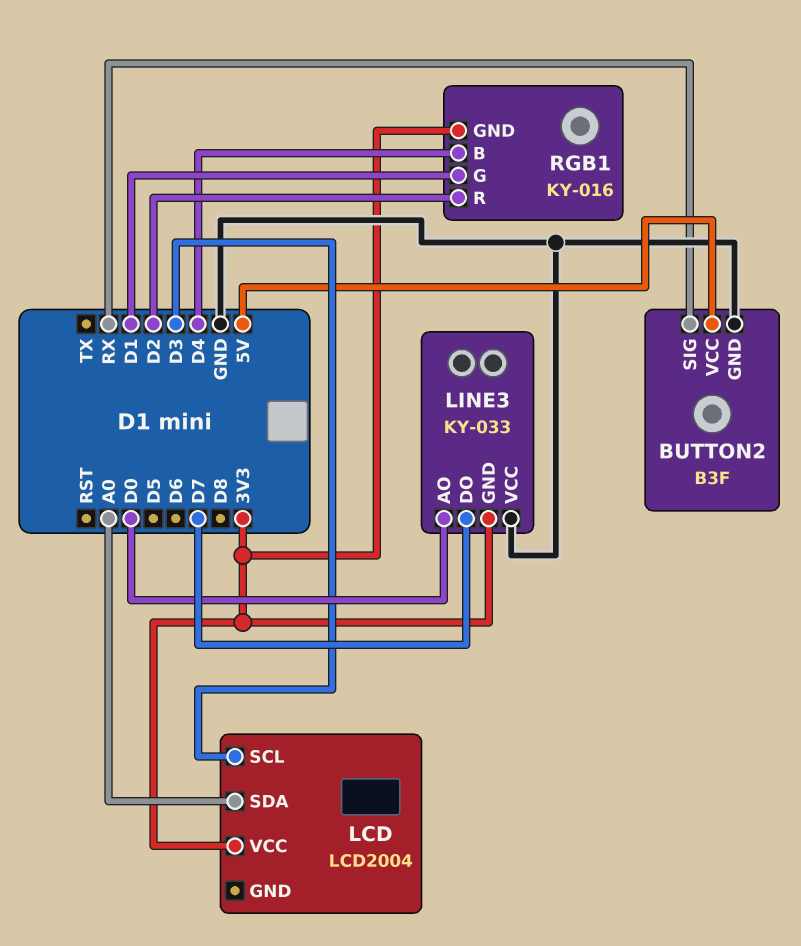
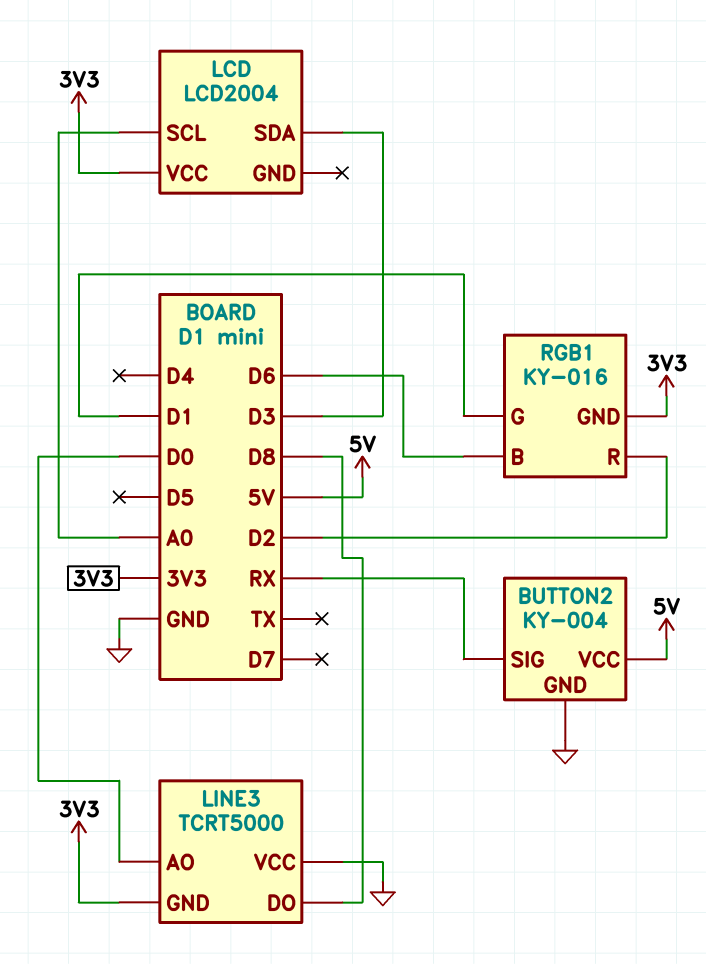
BUTTON2: B3F -> KY-004
LCD pin SCL: D3 -> A0
LCD pin SDA: A0 -> D3
LINE3: KY-033 -> TCRT5000
LINE3 pin DO: D7 -> D8
RGB1 pin B: D4 -> D6

